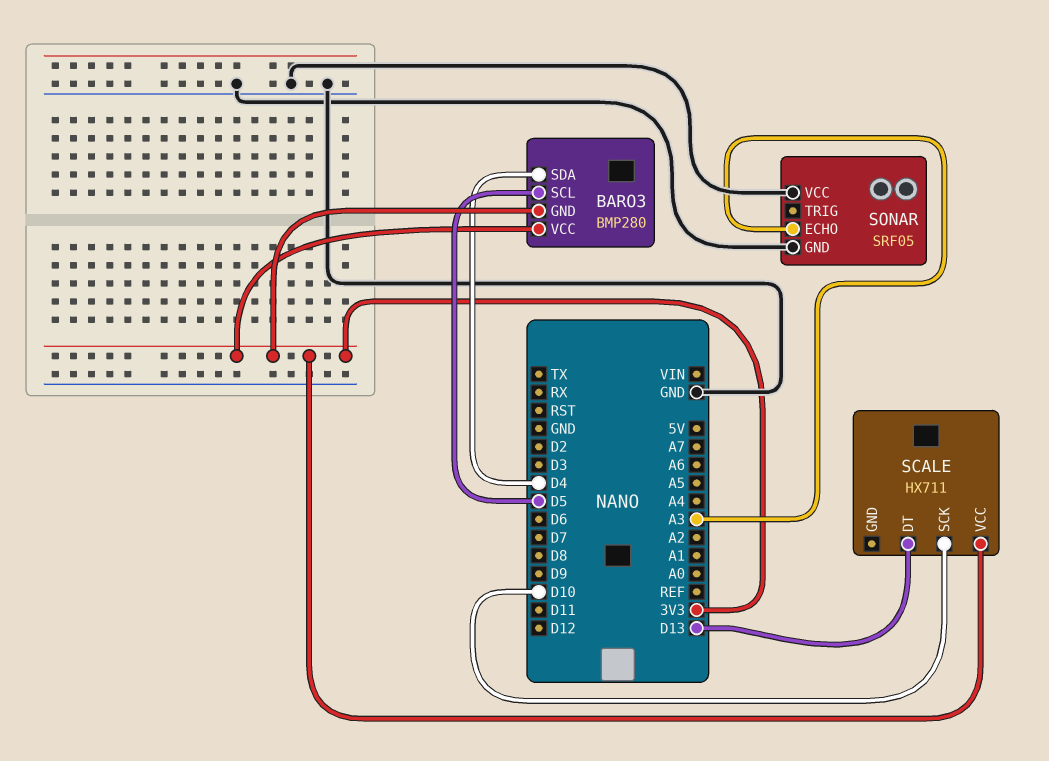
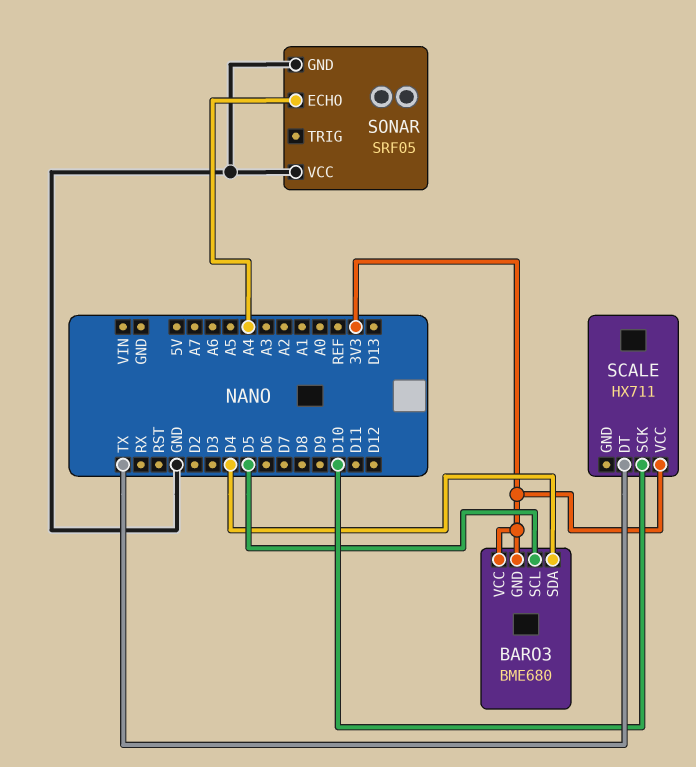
BARO3: BMP280 -> BME680
SCALE pin DT: D13 -> TX
SONAR pin ECHO: A3 -> A4

